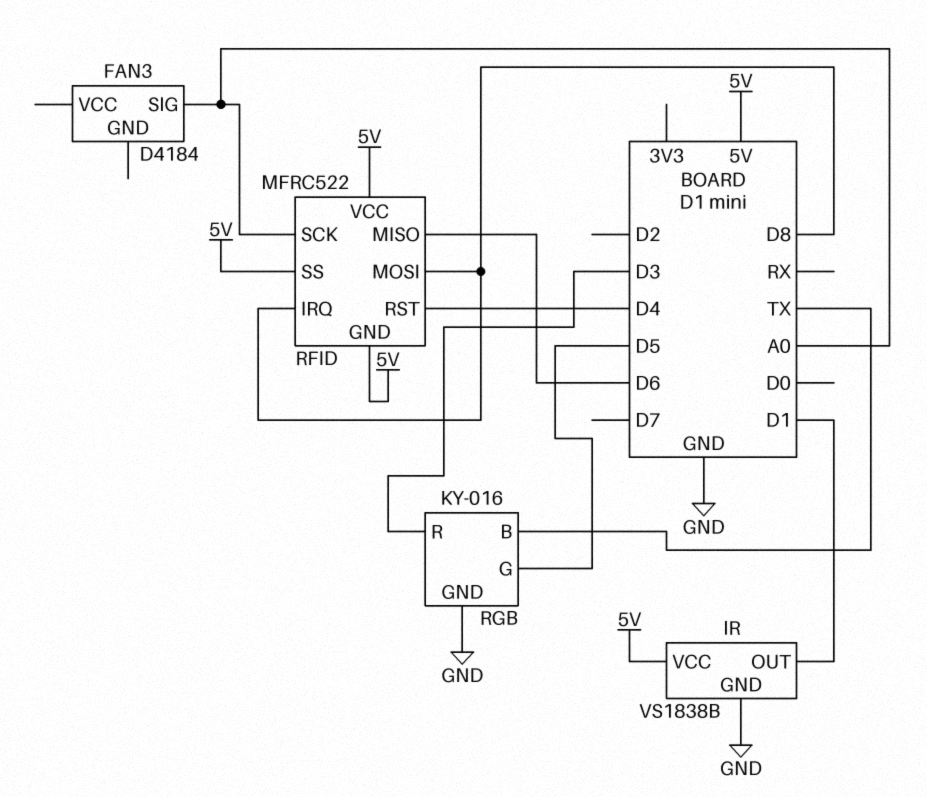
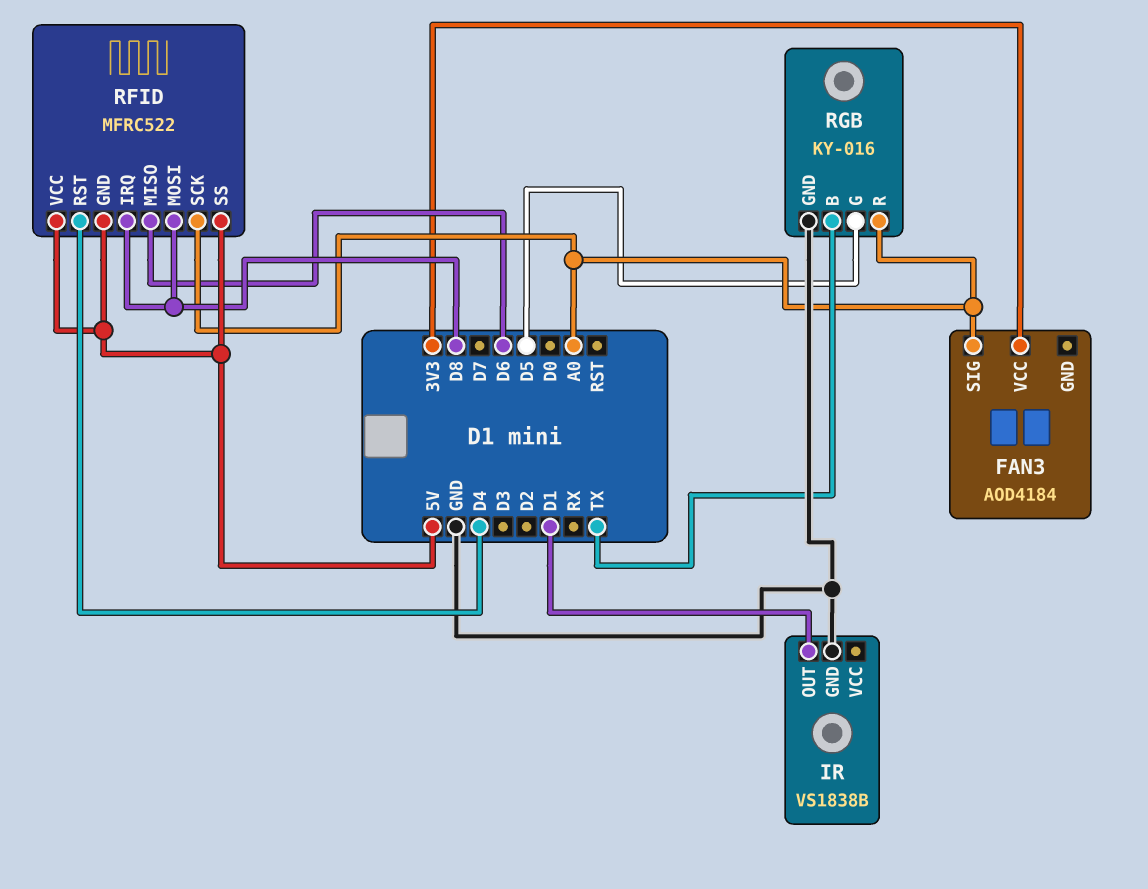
FAN3: D4184 -> AOD4184
FAN3 pin VCC: none -> 3V3
IR pin VCC: 5V -> none
RGB pin R: D3 -> A0

